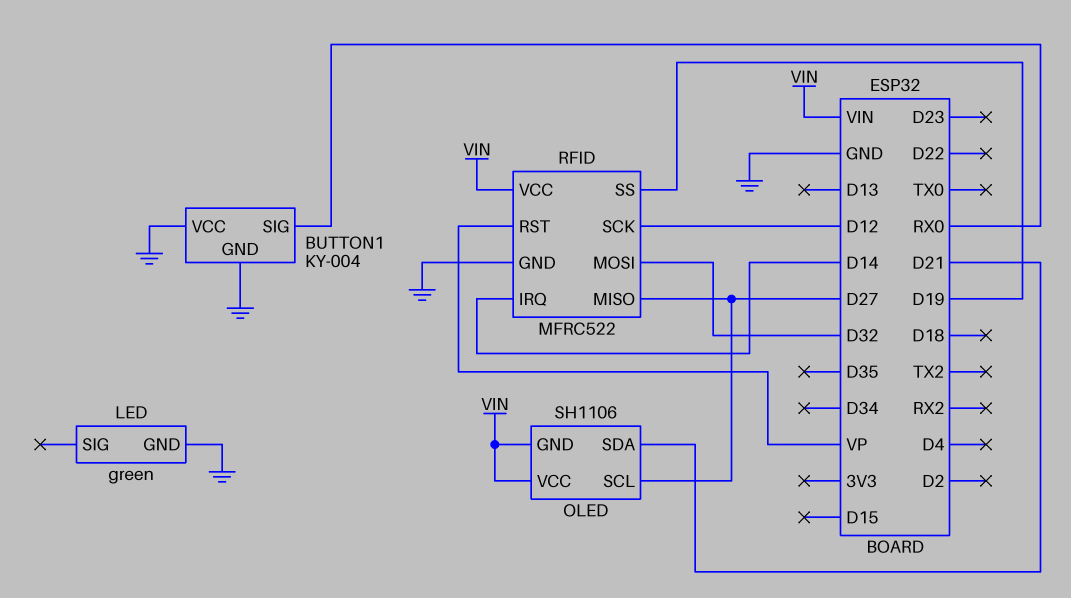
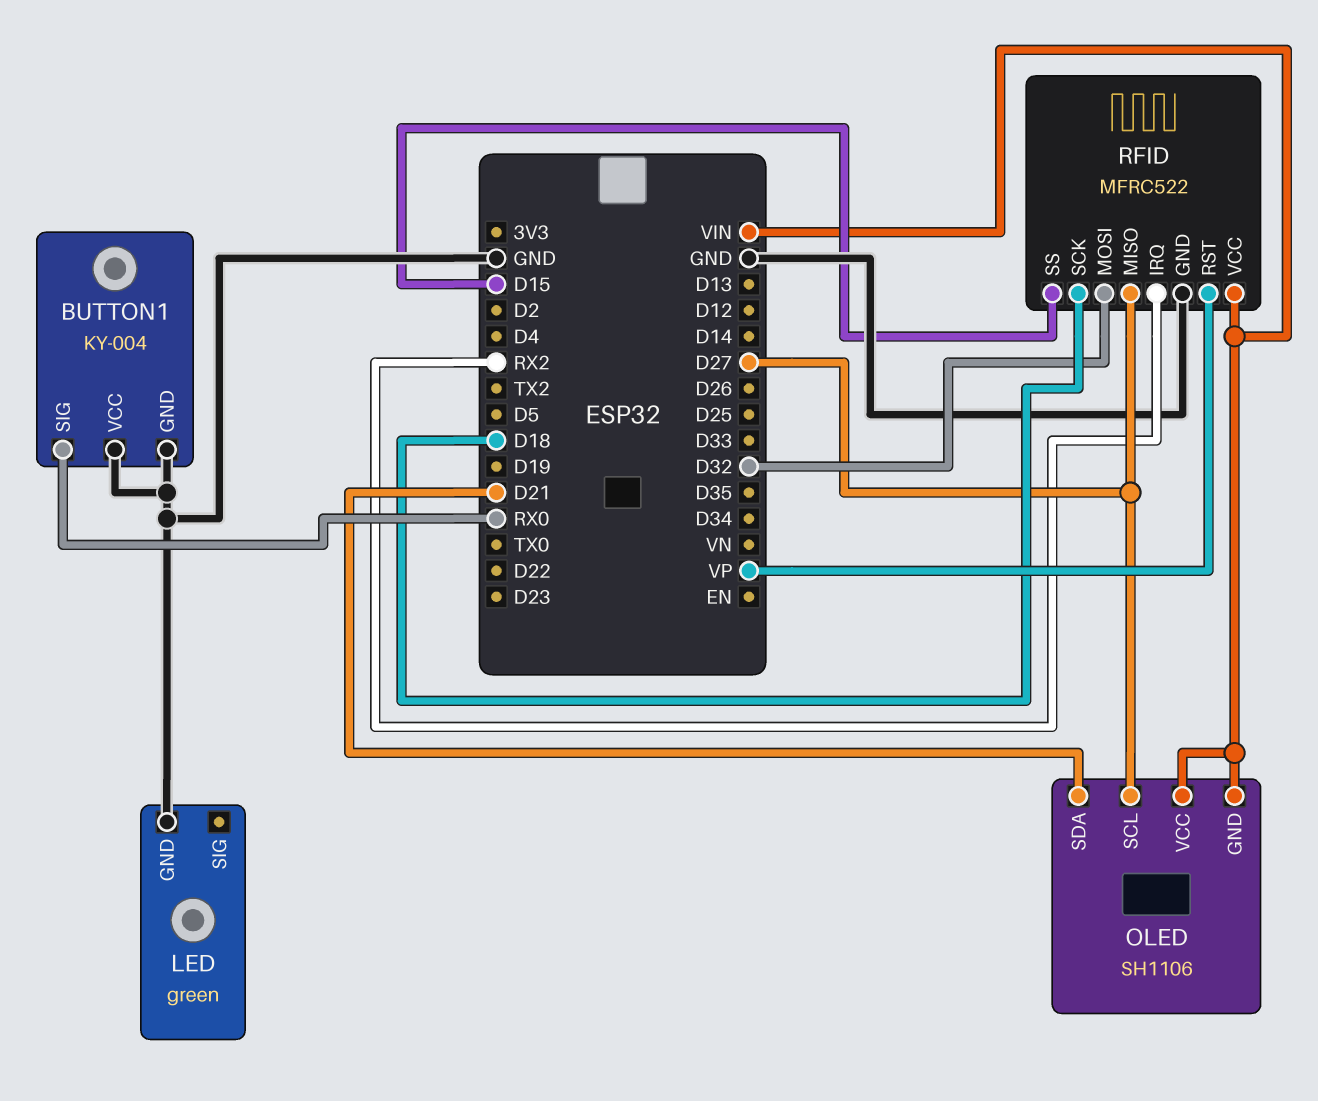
RFID pin IRQ: D14 -> RX2
RFID pin SCK: D12 -> D18
RFID pin SS: D19 -> D15

